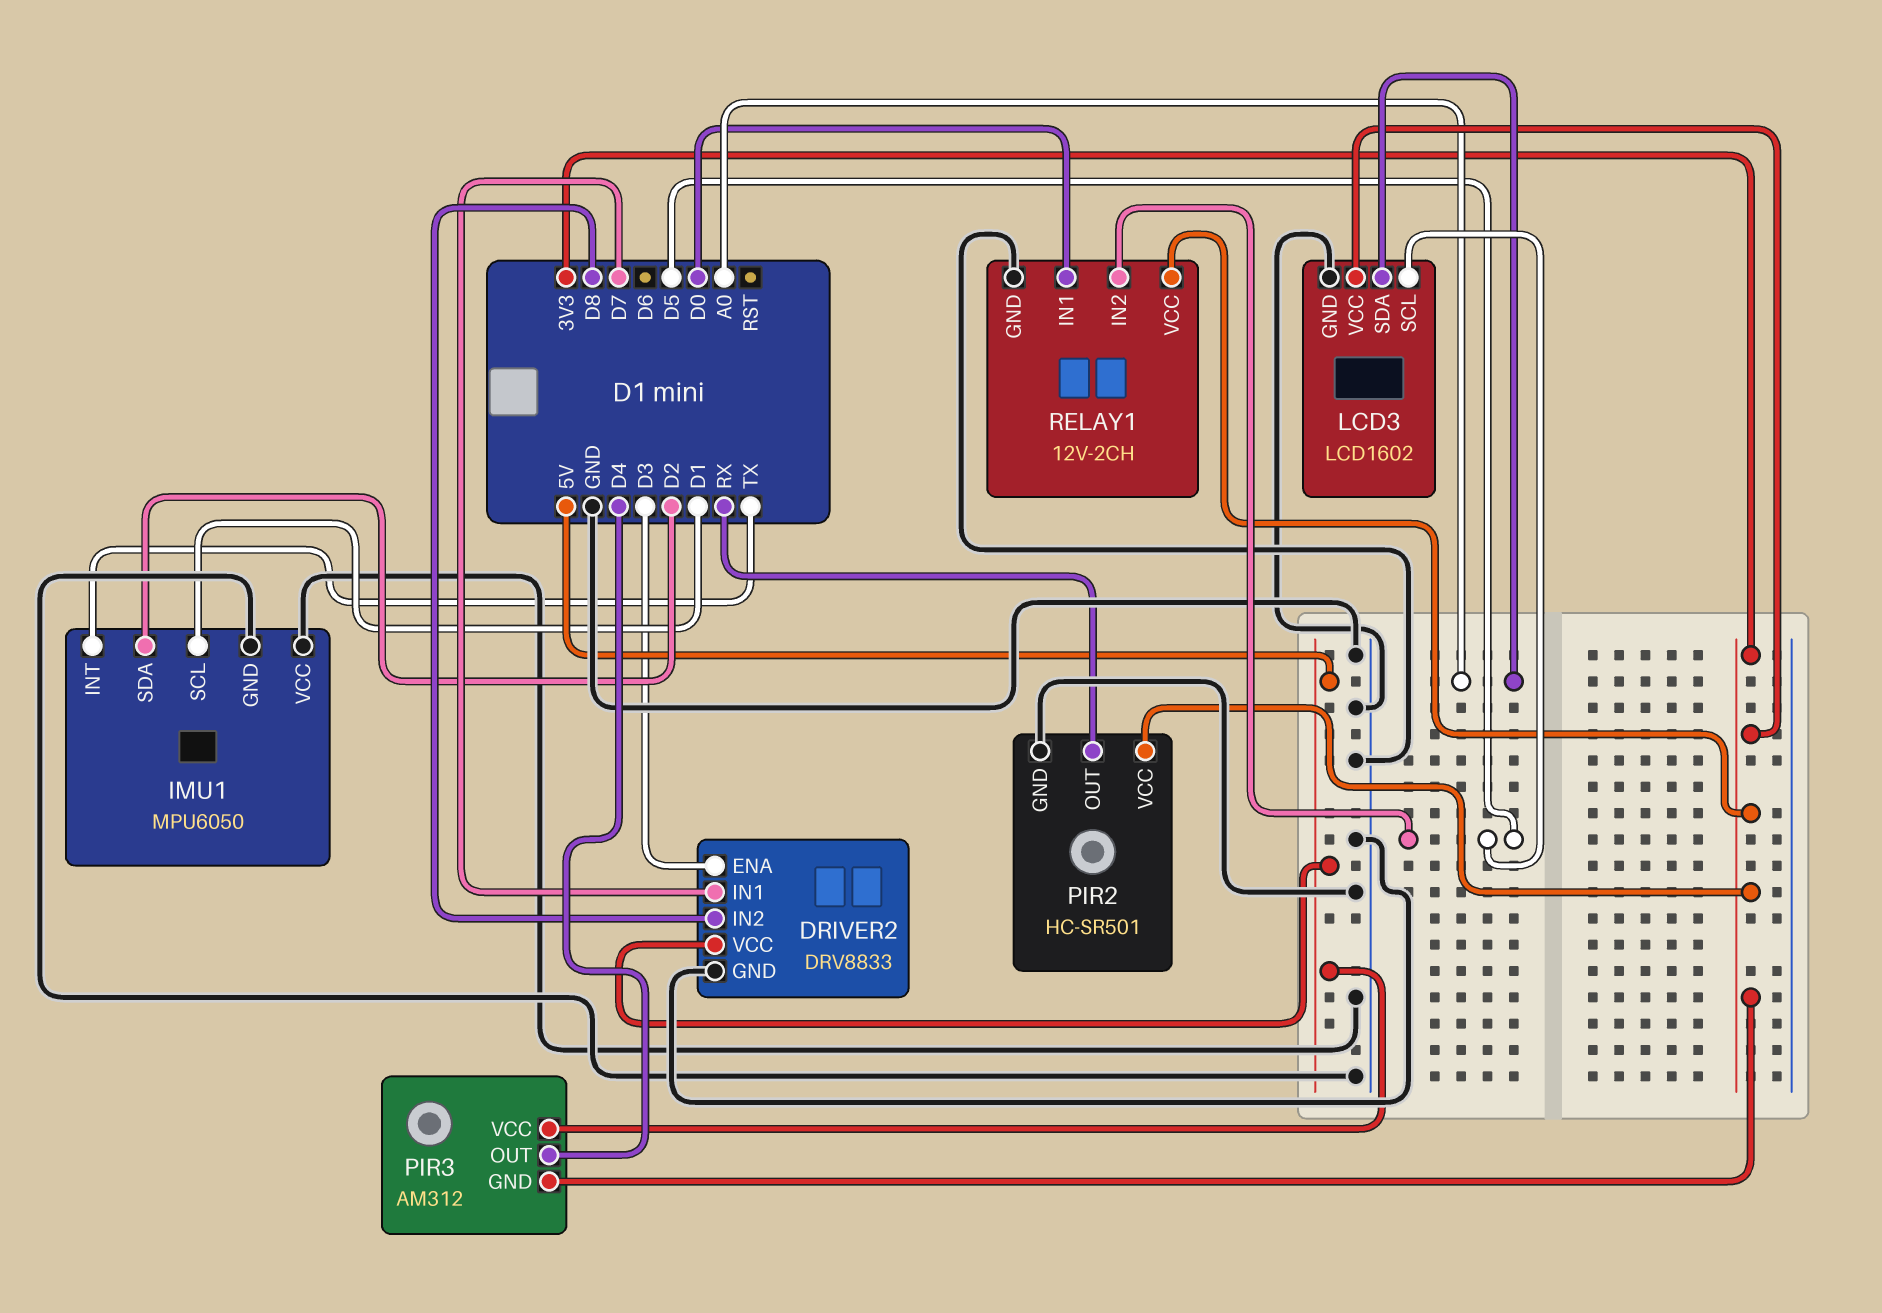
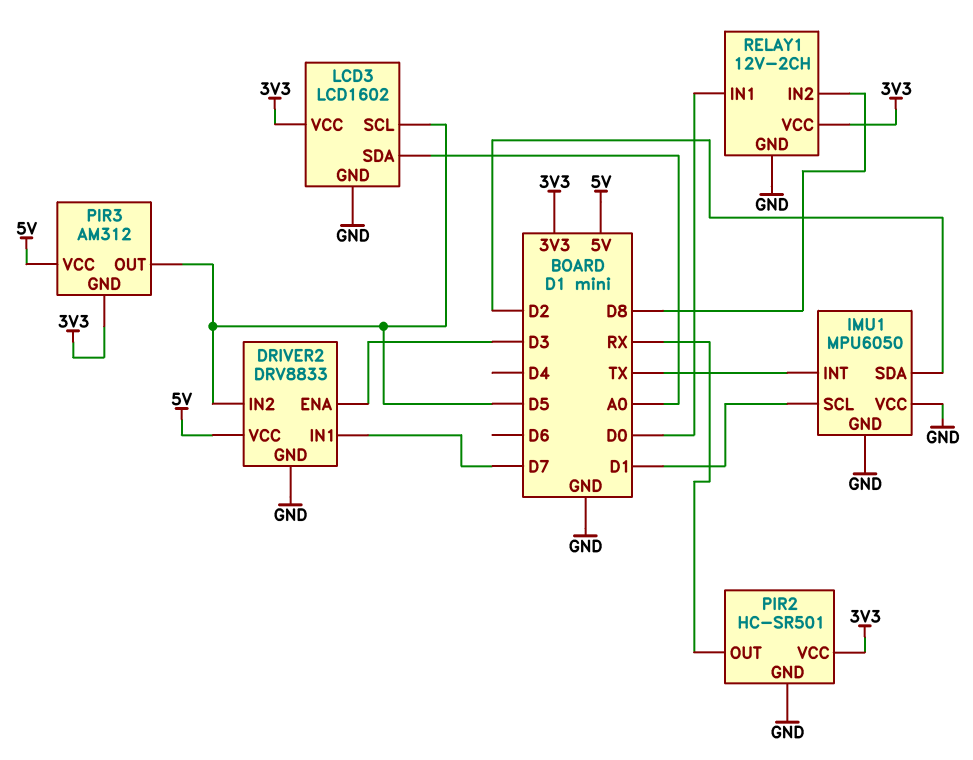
DRIVER2 pin IN2: D8 -> D5
PIR3 pin OUT: D4 -> D5
RELAY1 pin IN2: D5 -> D8

